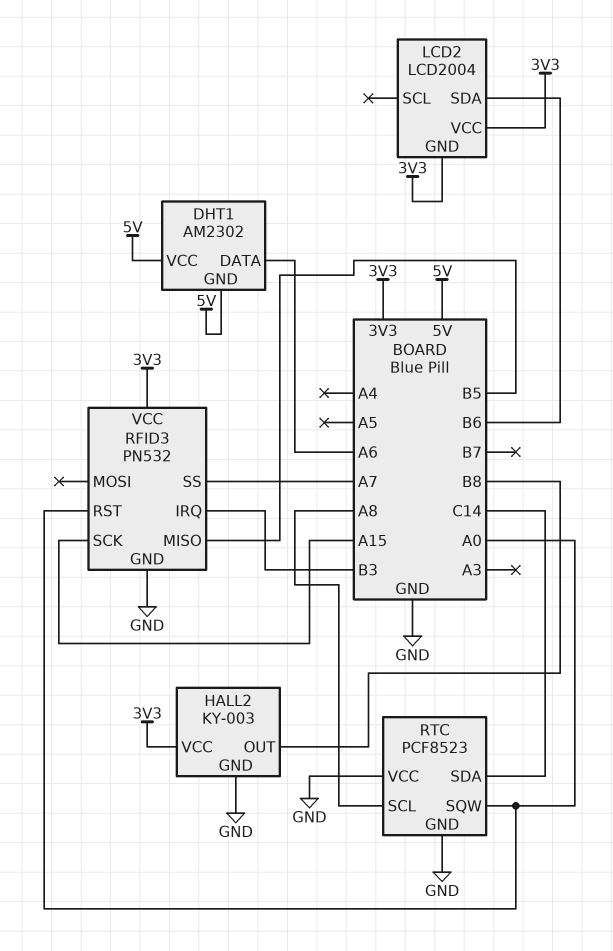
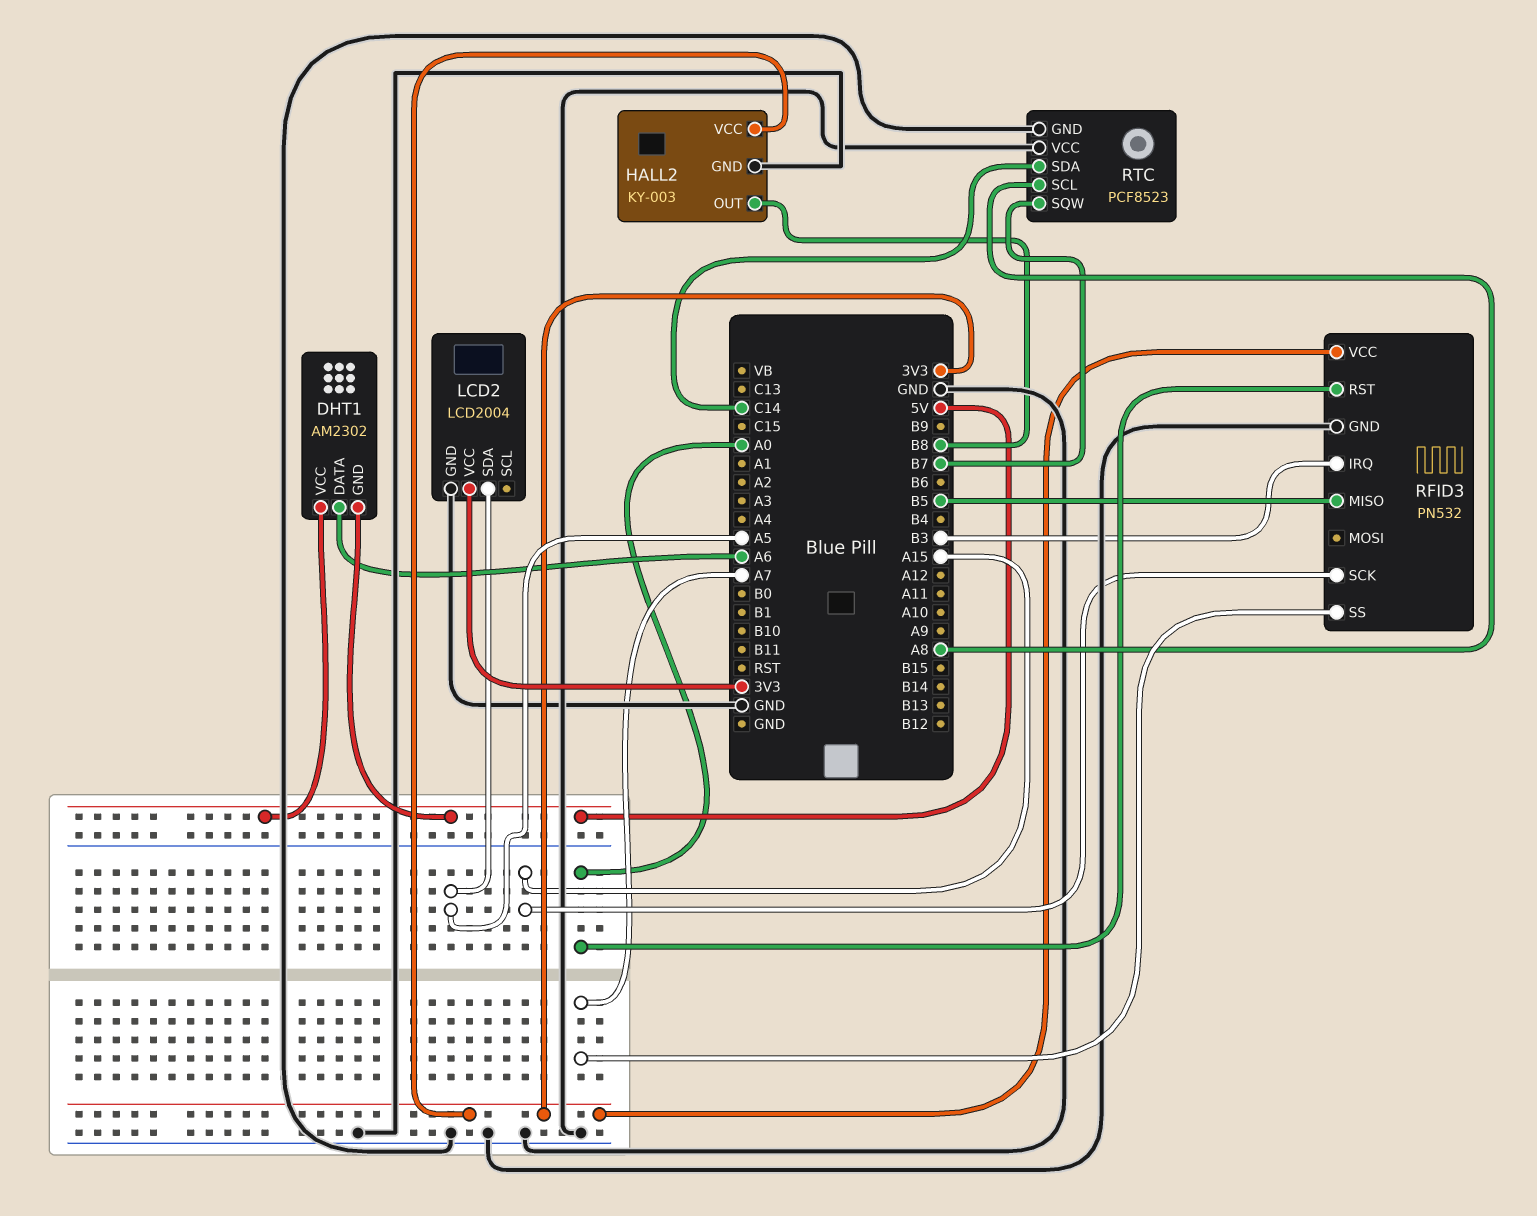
LCD2 pin GND: 3V3 -> GND
LCD2 pin SDA: B6 -> A5
RTC pin SQW: A0 -> B7

